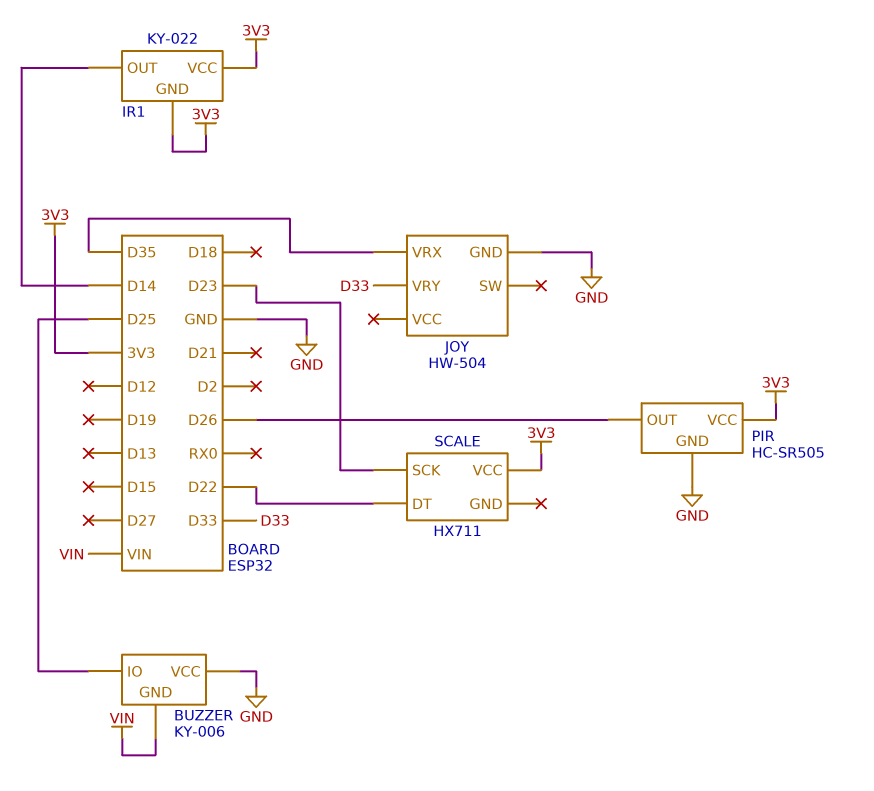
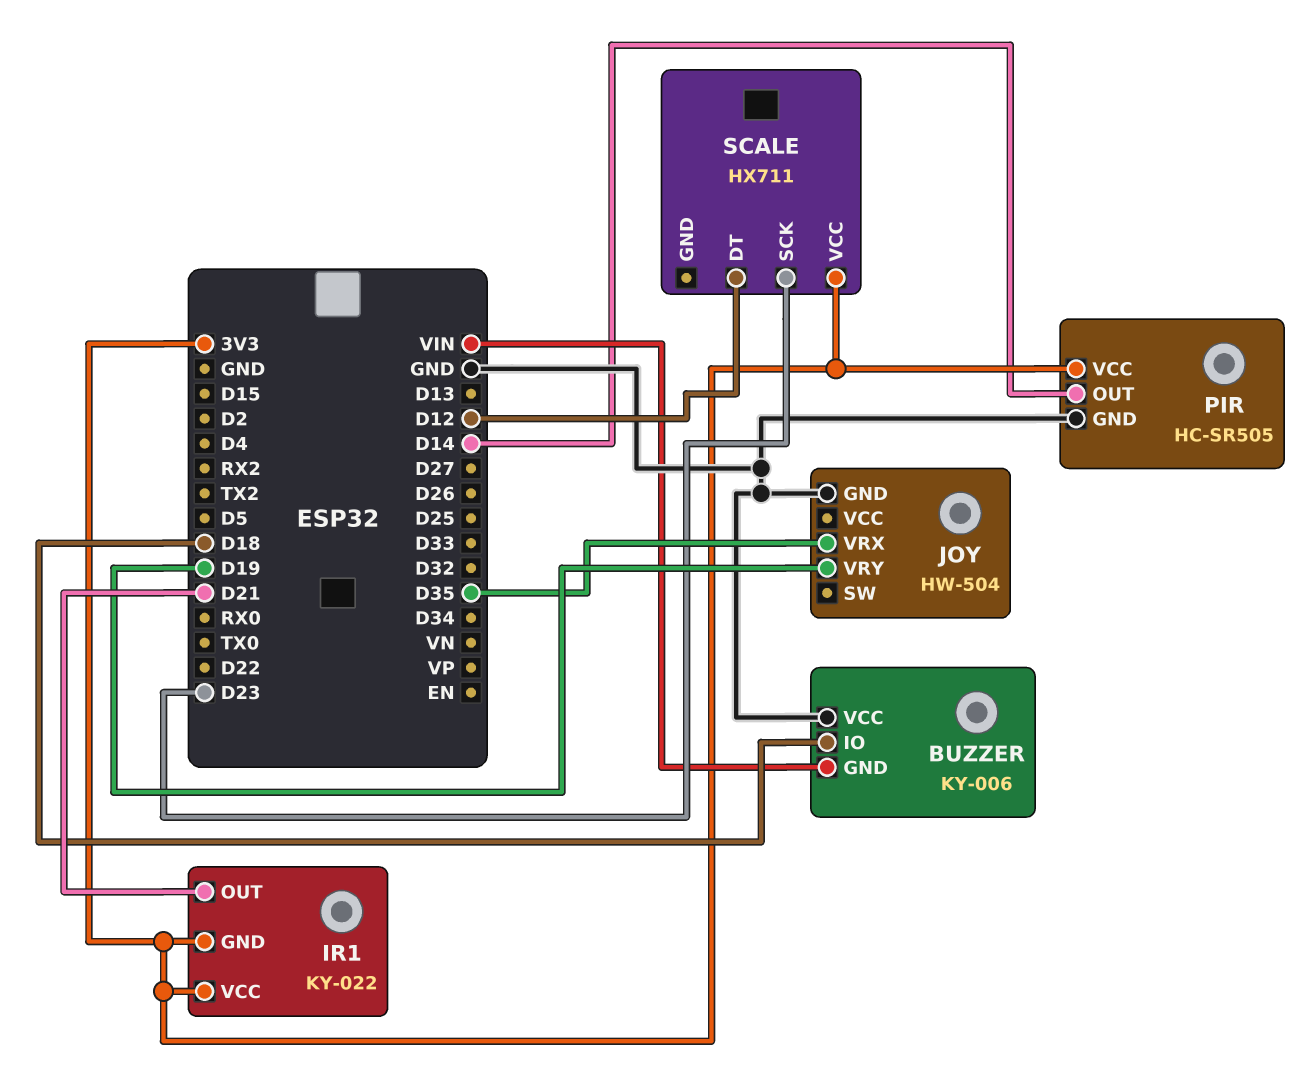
BUZZER pin IO: D25 -> D18
IR1 pin OUT: D14 -> D21
JOY pin VRY: D33 -> D19
PIR pin OUT: D26 -> D14
SCALE pin DT: D22 -> D12

